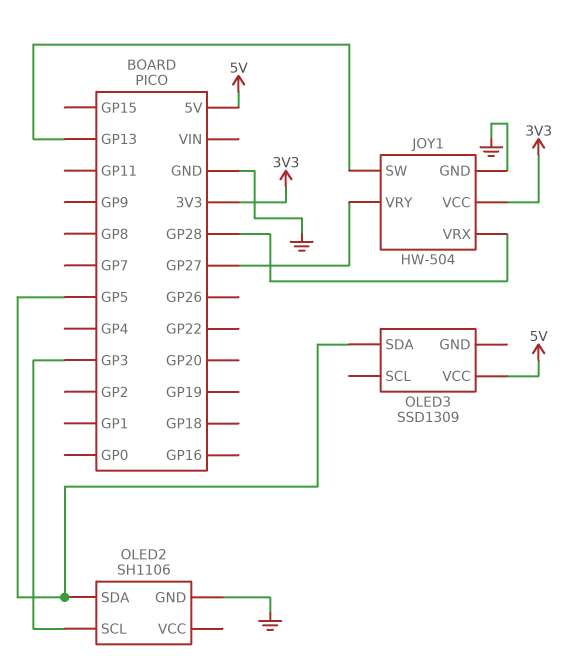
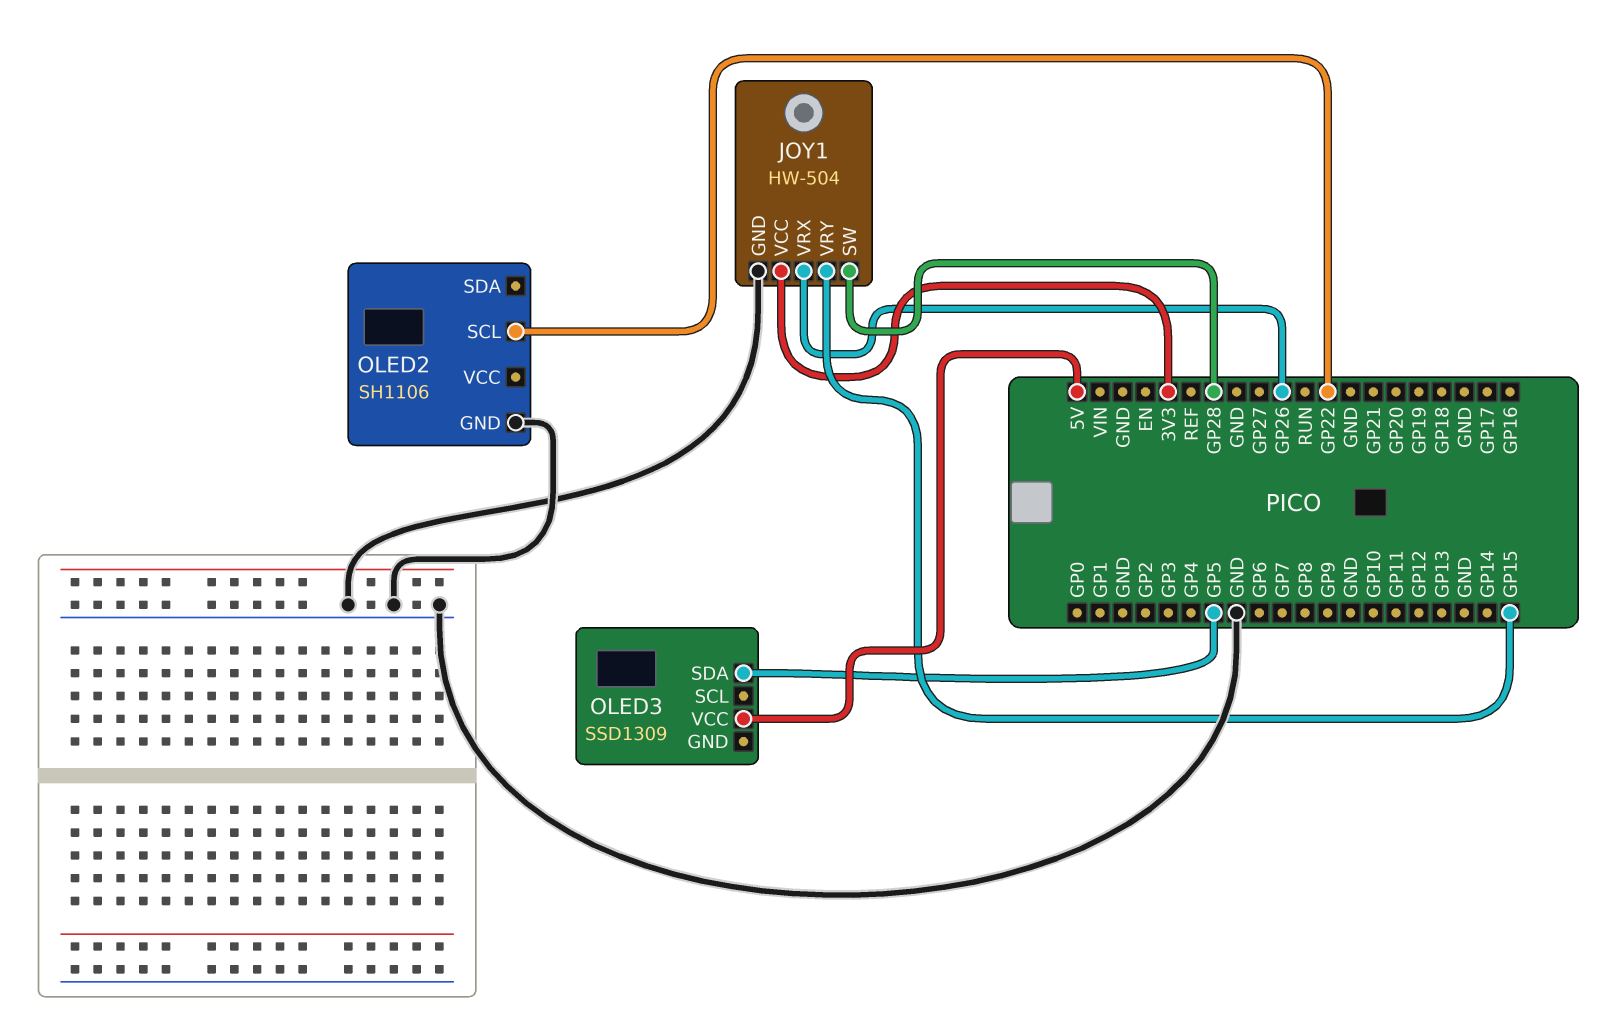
JOY1 pin SW: GP13 -> GP28
JOY1 pin VRX: GP28 -> GP26
JOY1 pin VRY: GP27 -> GP15
OLED2 pin SCL: GP3 -> GP22
OLED2 pin SDA: GP5 -> none

